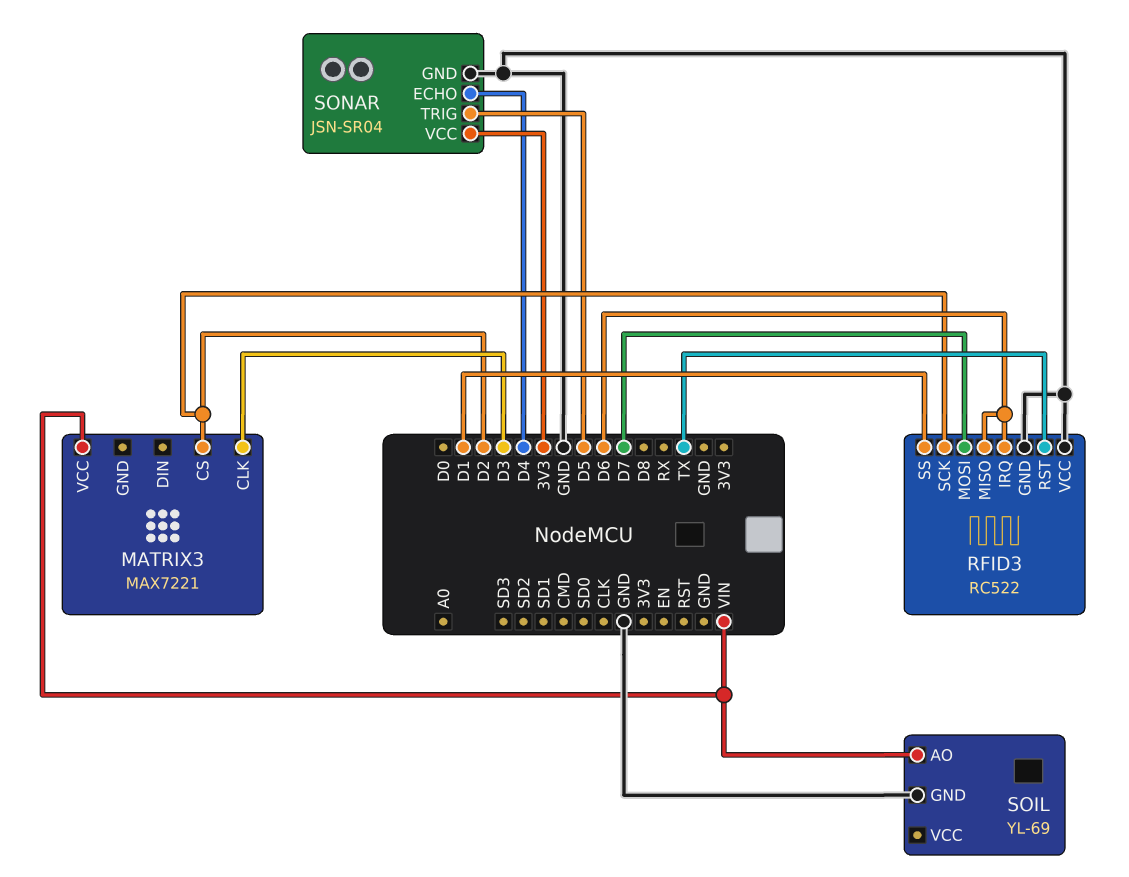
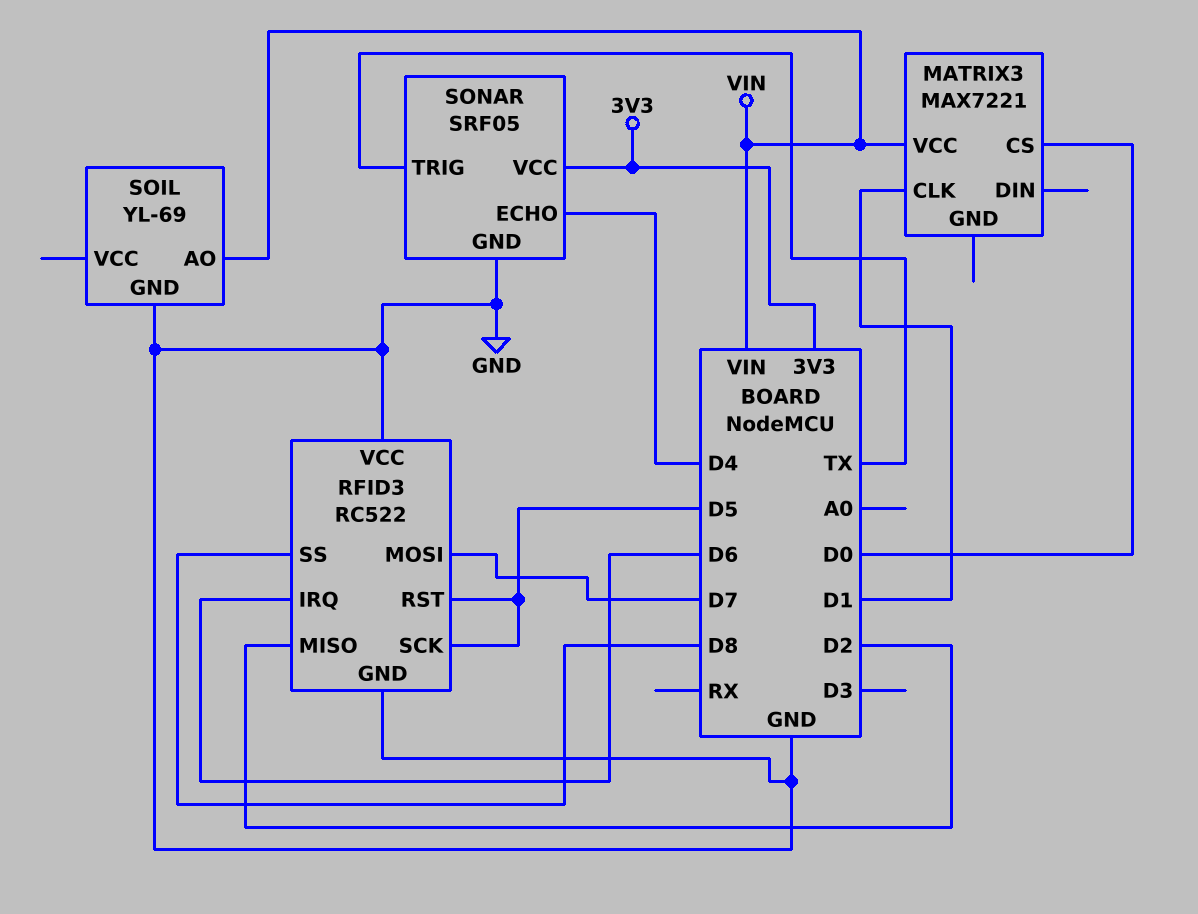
MATRIX3 pin CLK: D3 -> D1
MATRIX3 pin CS: D2 -> D0
RFID3 pin MISO: D6 -> D2
RFID3 pin RST: TX -> D5
RFID3 pin SCK: D2 -> D5
RFID3 pin SS: D1 -> D8
SONAR: JSN-SR04 -> SRF05
SONAR pin TRIG: D5 -> TX

